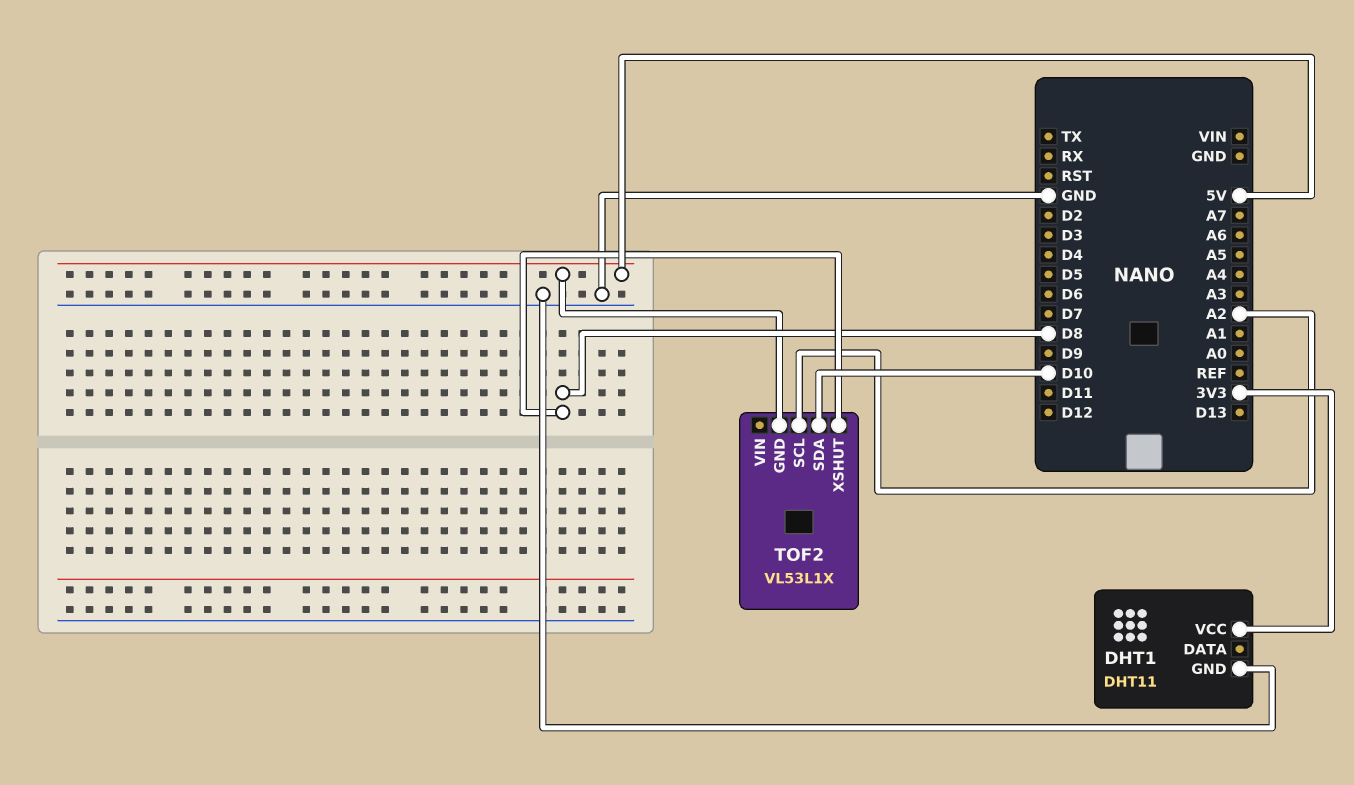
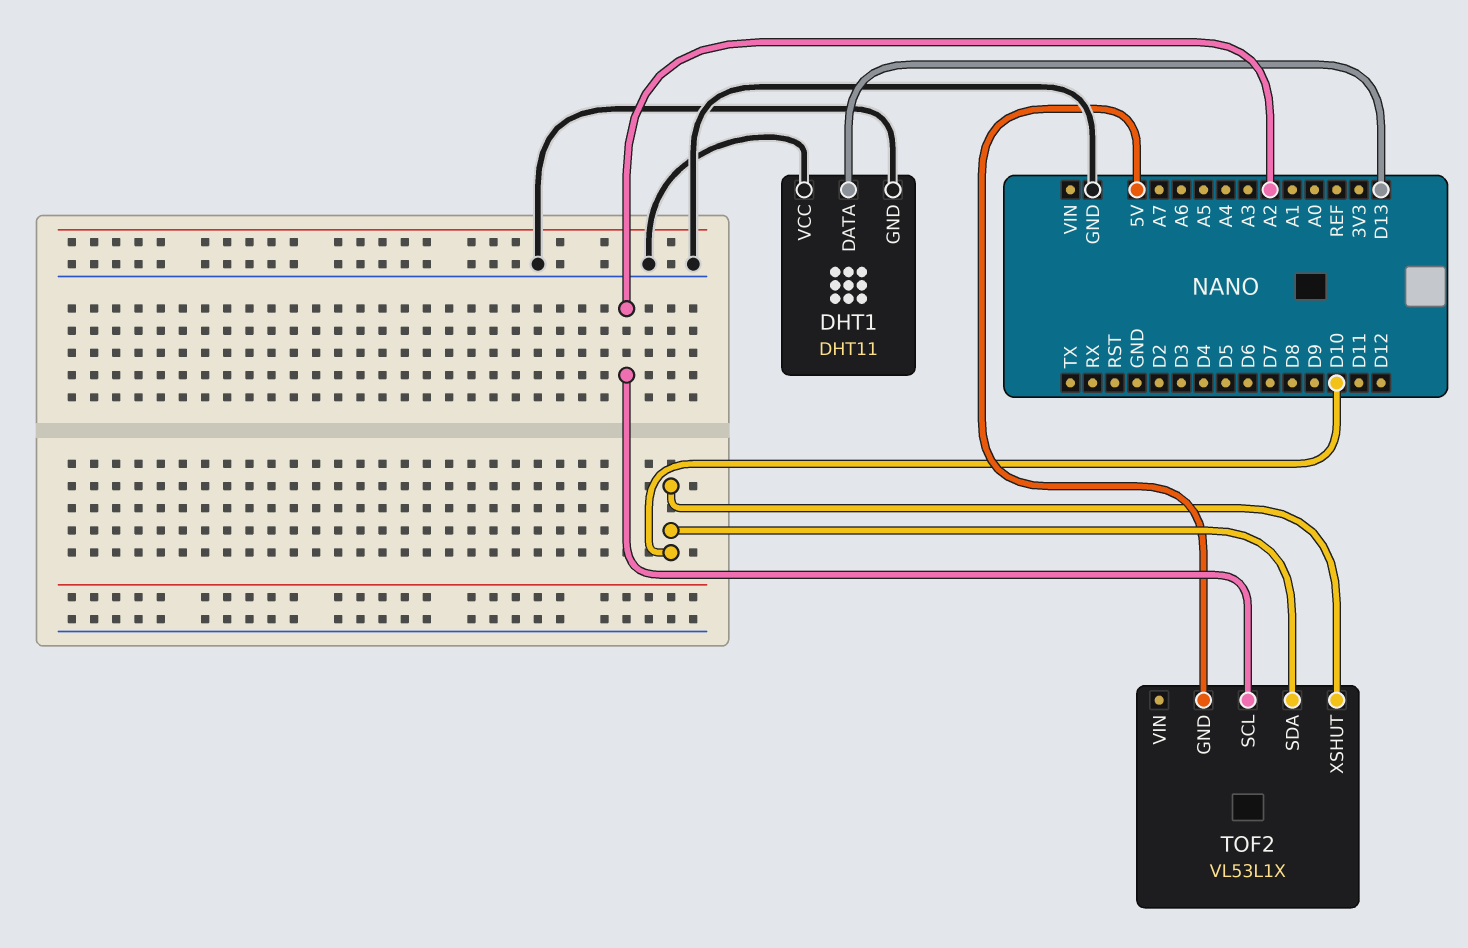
DHT1 pin DATA: none -> D13
DHT1 pin VCC: 3V3 -> GND
TOF2 pin XSHUT: D8 -> D10

